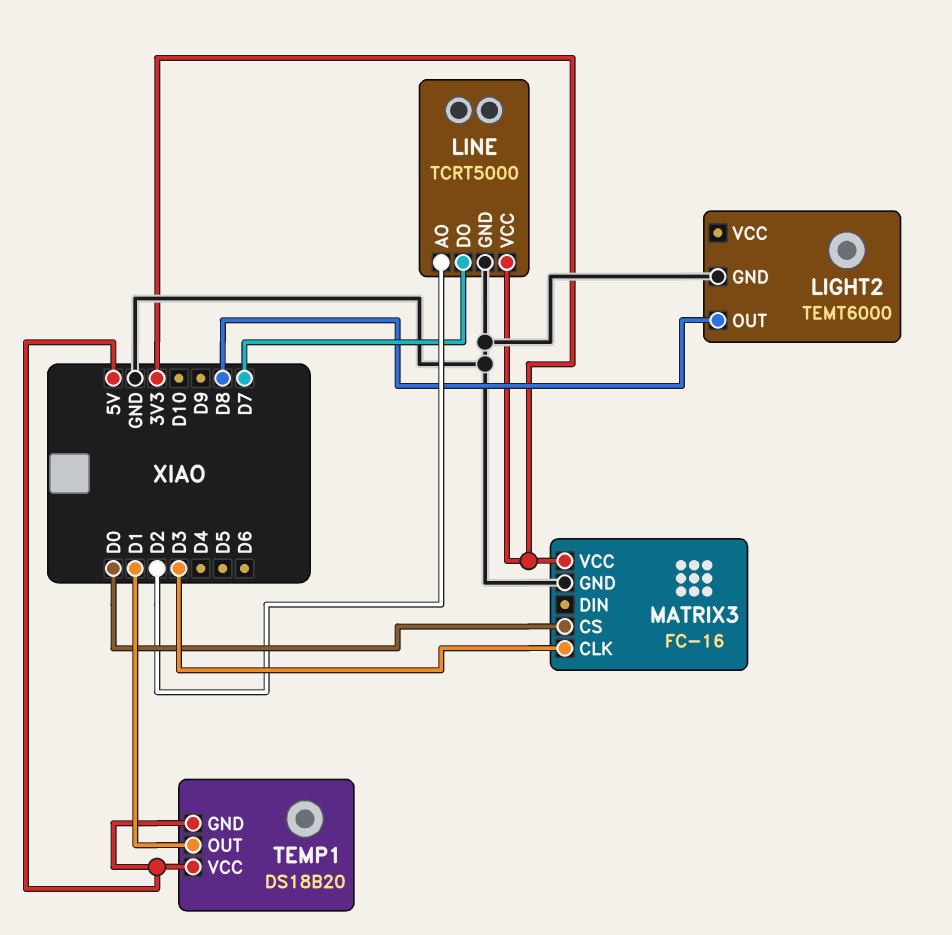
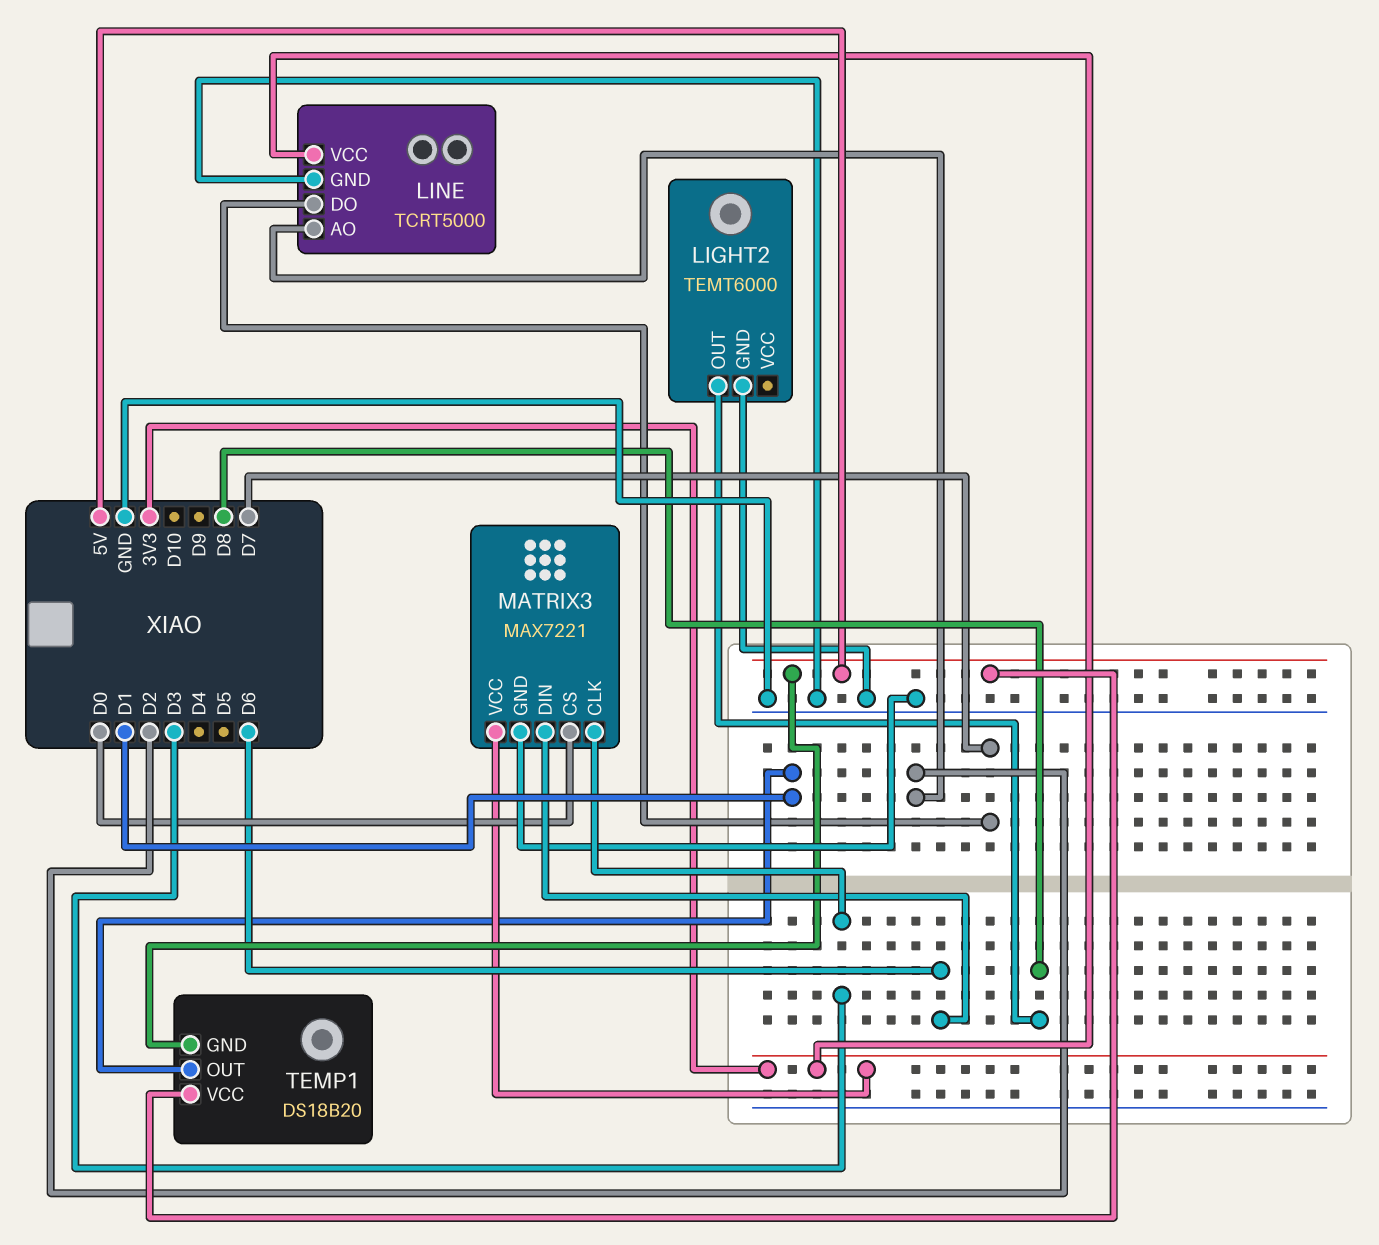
MATRIX3: FC-16 -> MAX7221
MATRIX3 pin DIN: none -> D6

